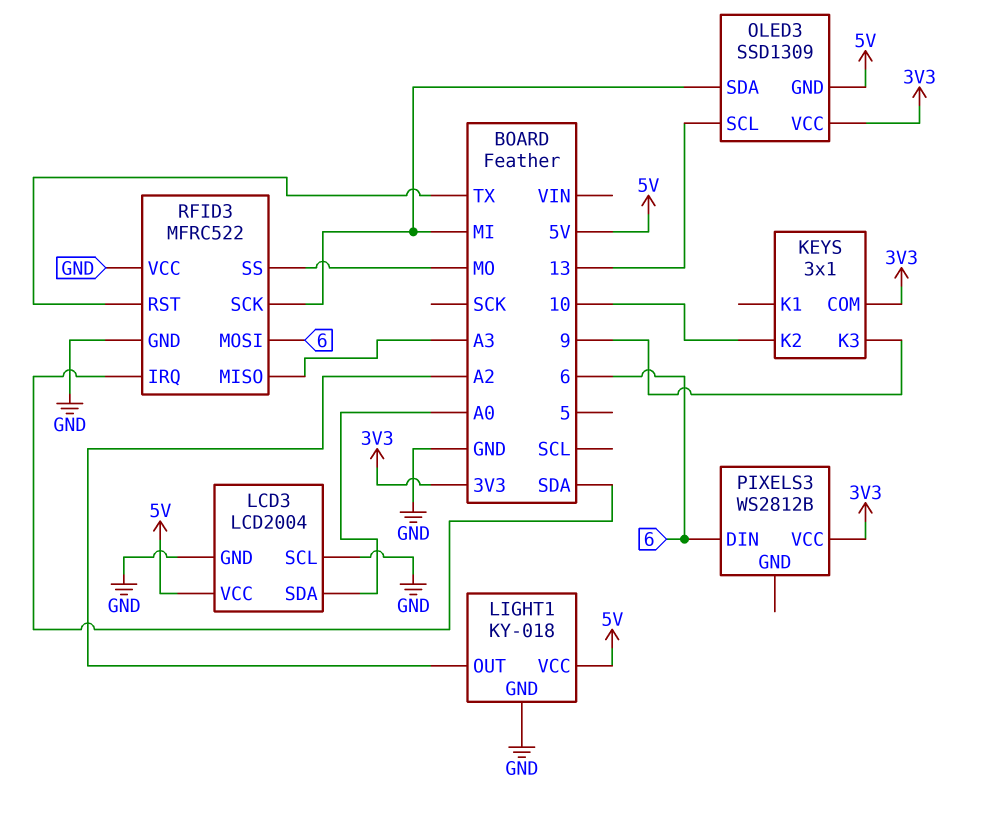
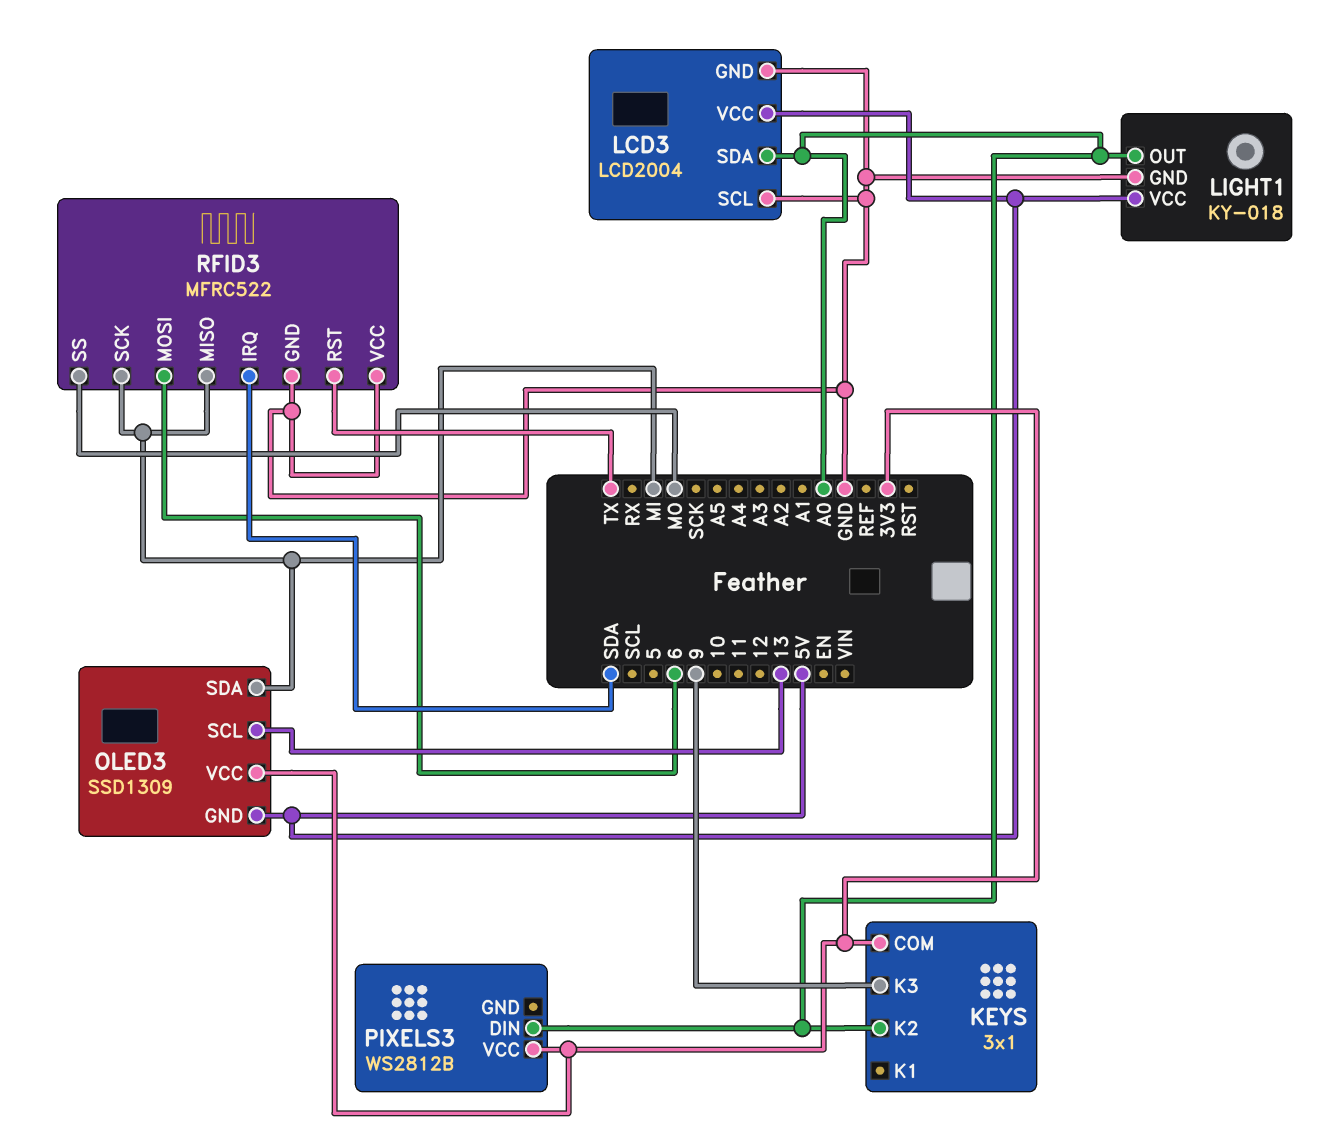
KEYS pin K2: 10 -> A0
LIGHT1 pin OUT: A2 -> A0
PIXELS3 pin DIN: 6 -> A0
RFID3 pin MISO: A3 -> MI

